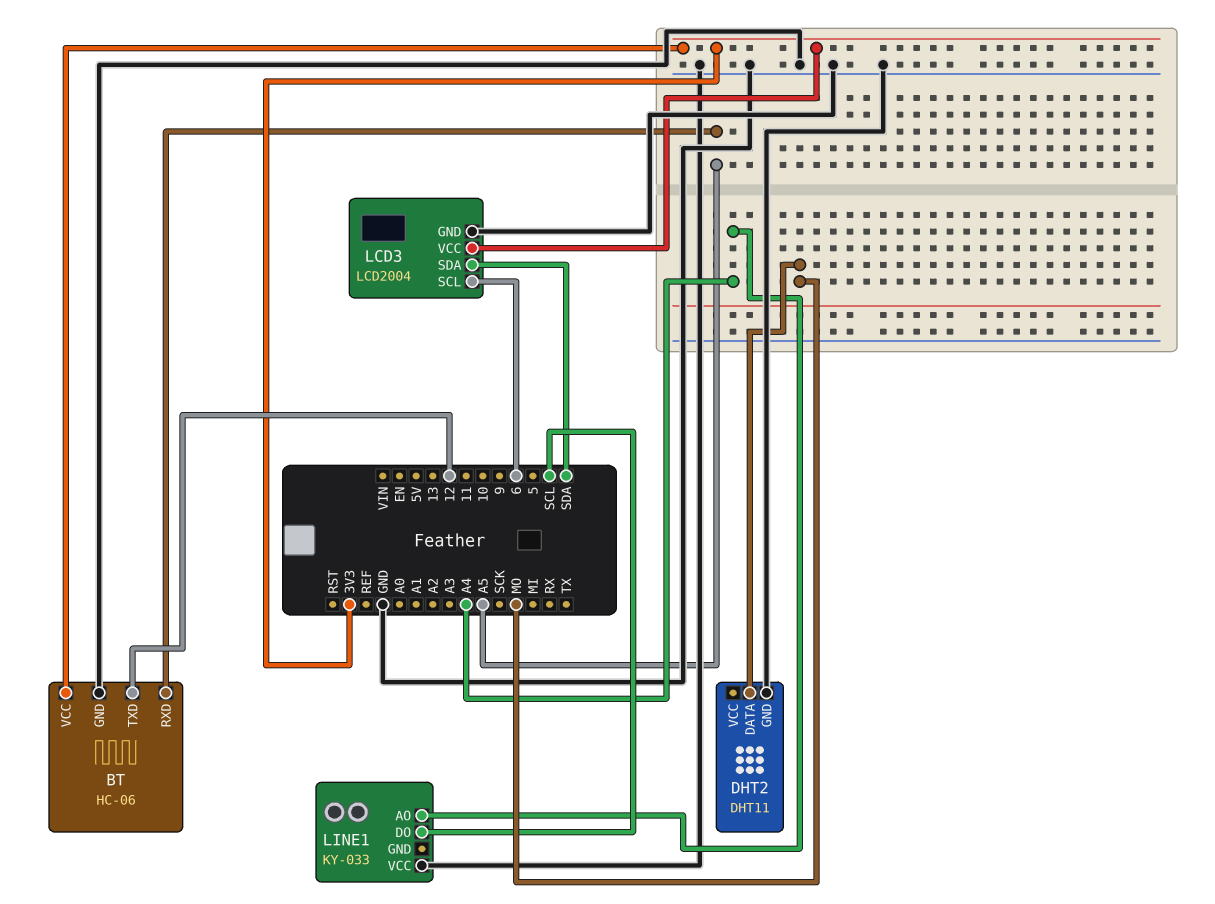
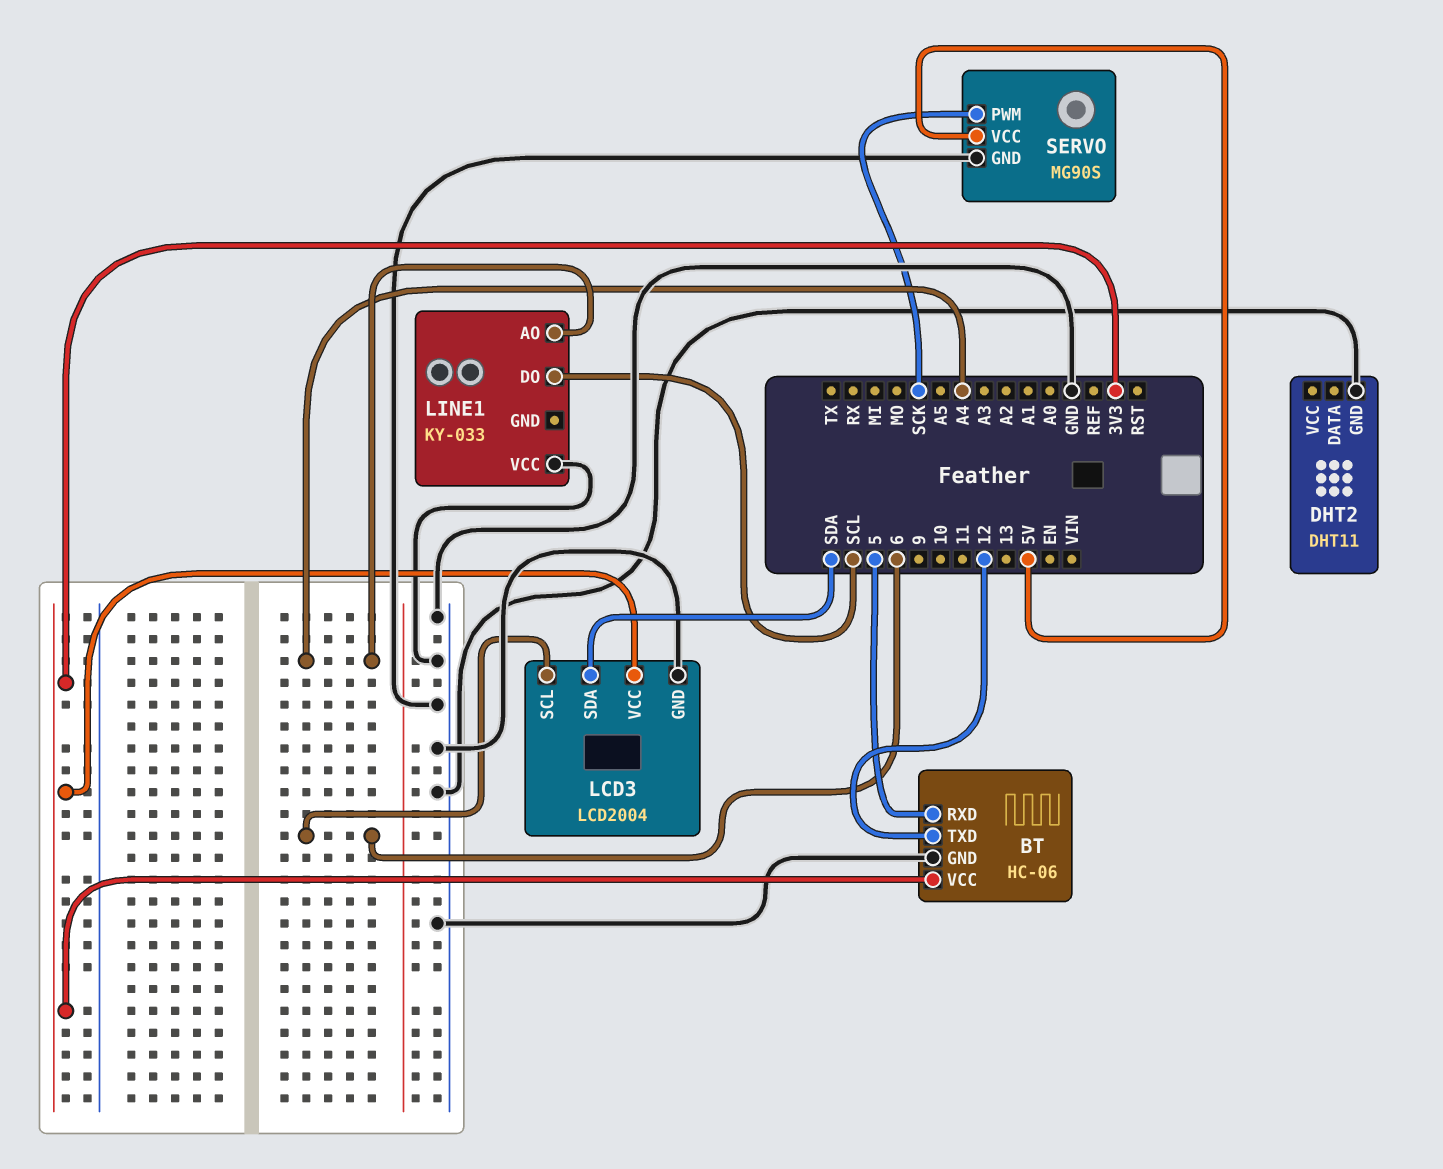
BT pin RXD: A5 -> 5
DHT2 pin DATA: MO -> none
SERVO: none -> MG90S
SERVO pin GND: none -> GND
SERVO pin PWM: none -> SCK
SERVO pin VCC: none -> 5V

